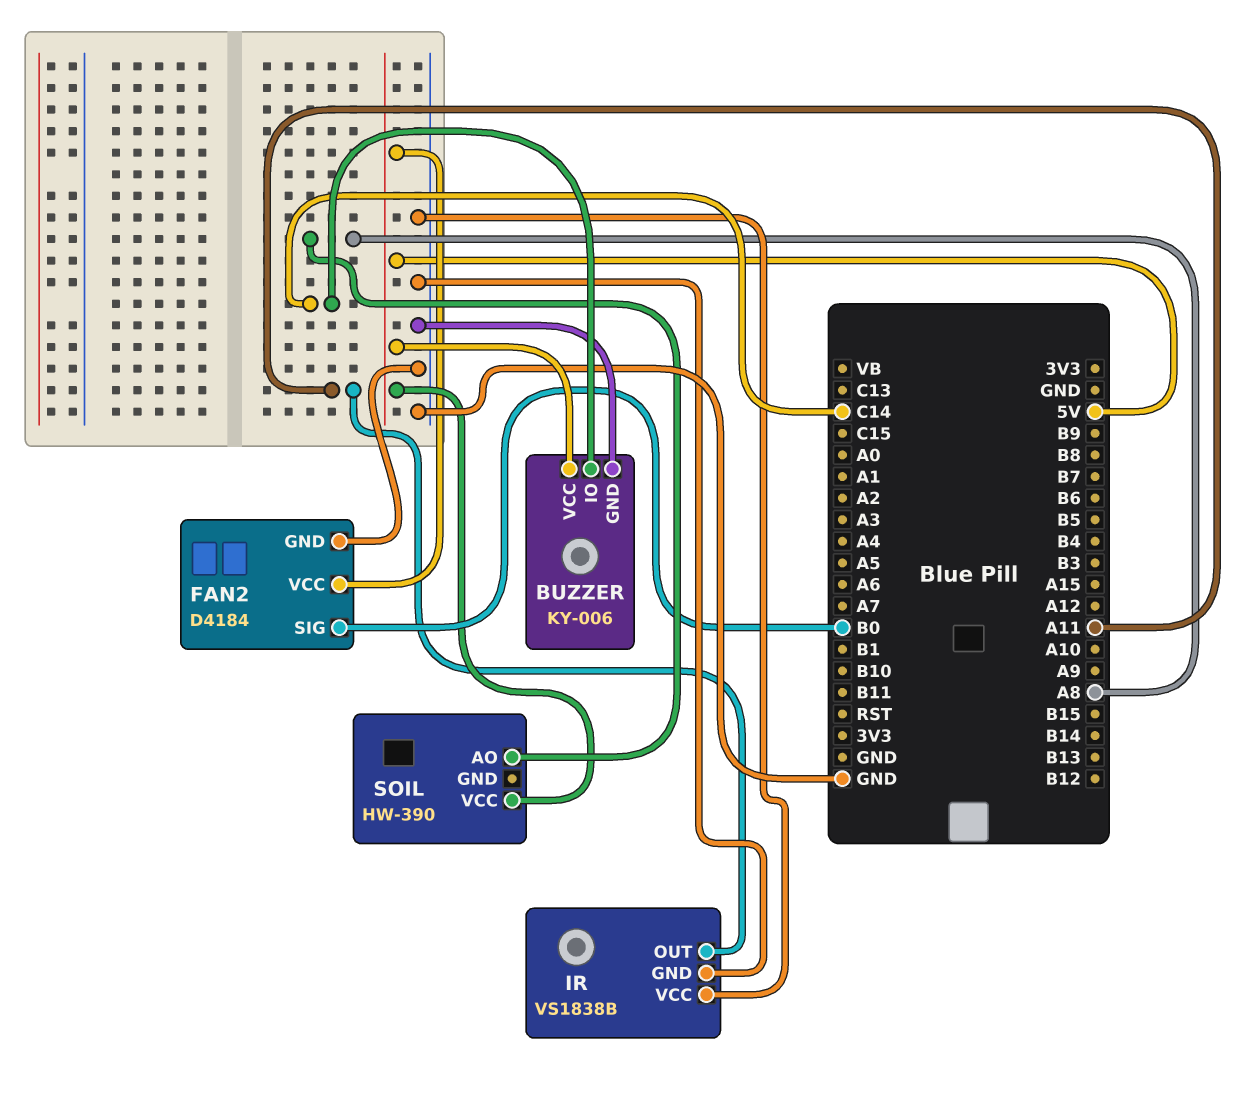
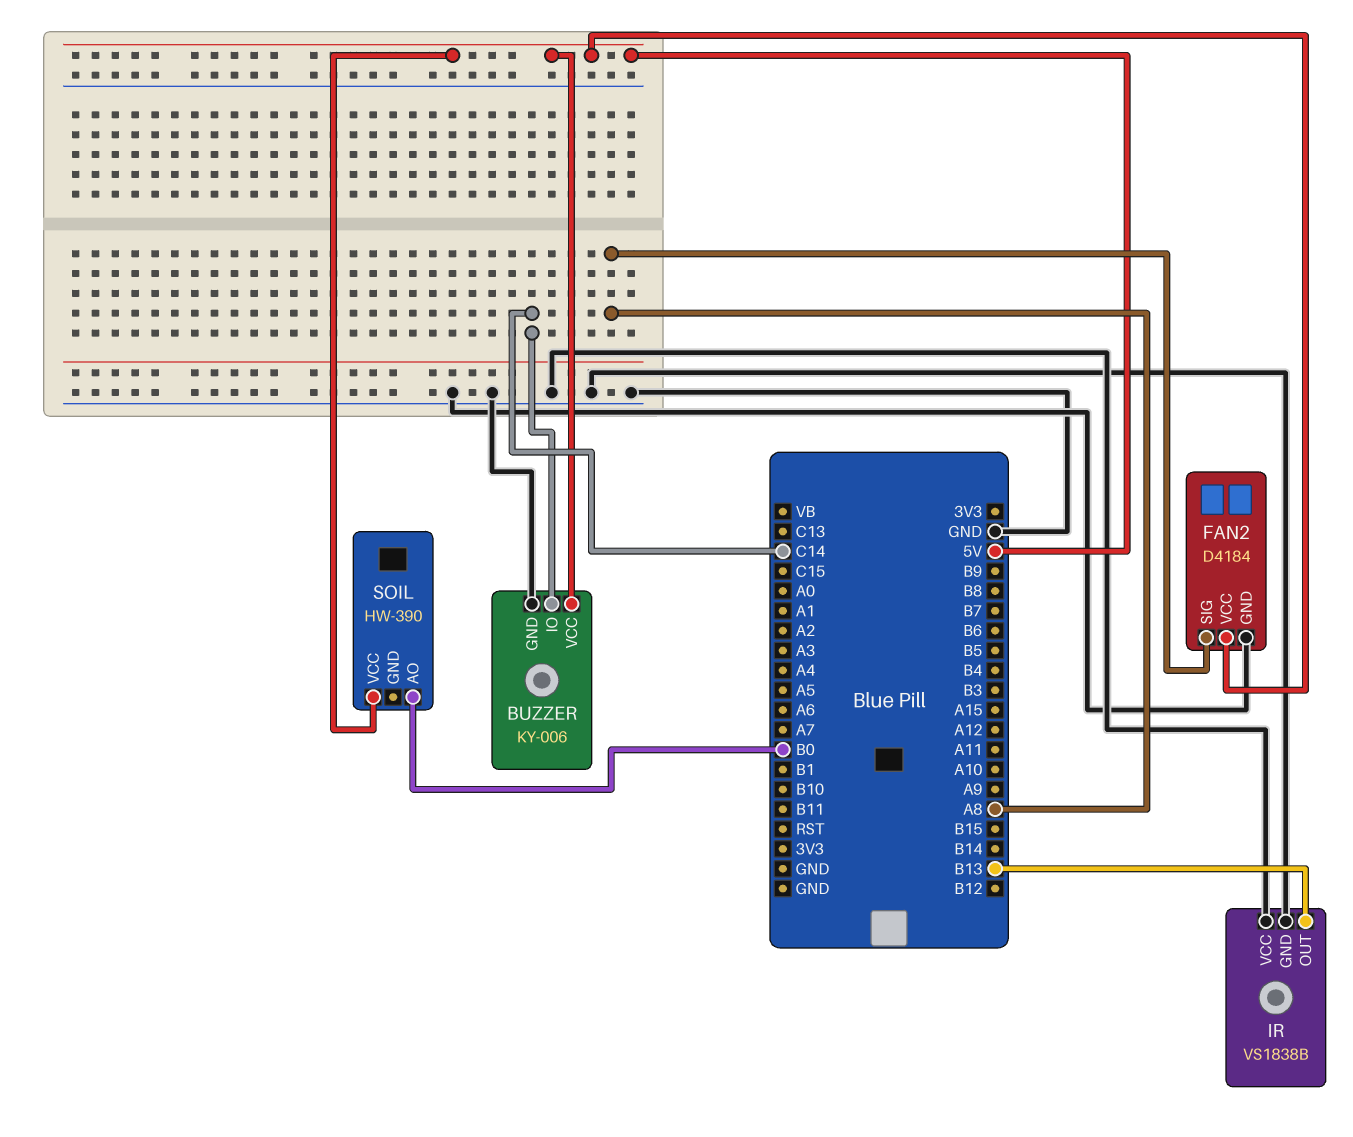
FAN2 pin SIG: B0 -> A8
IR pin OUT: A11 -> B13
SOIL pin AO: A8 -> B0

